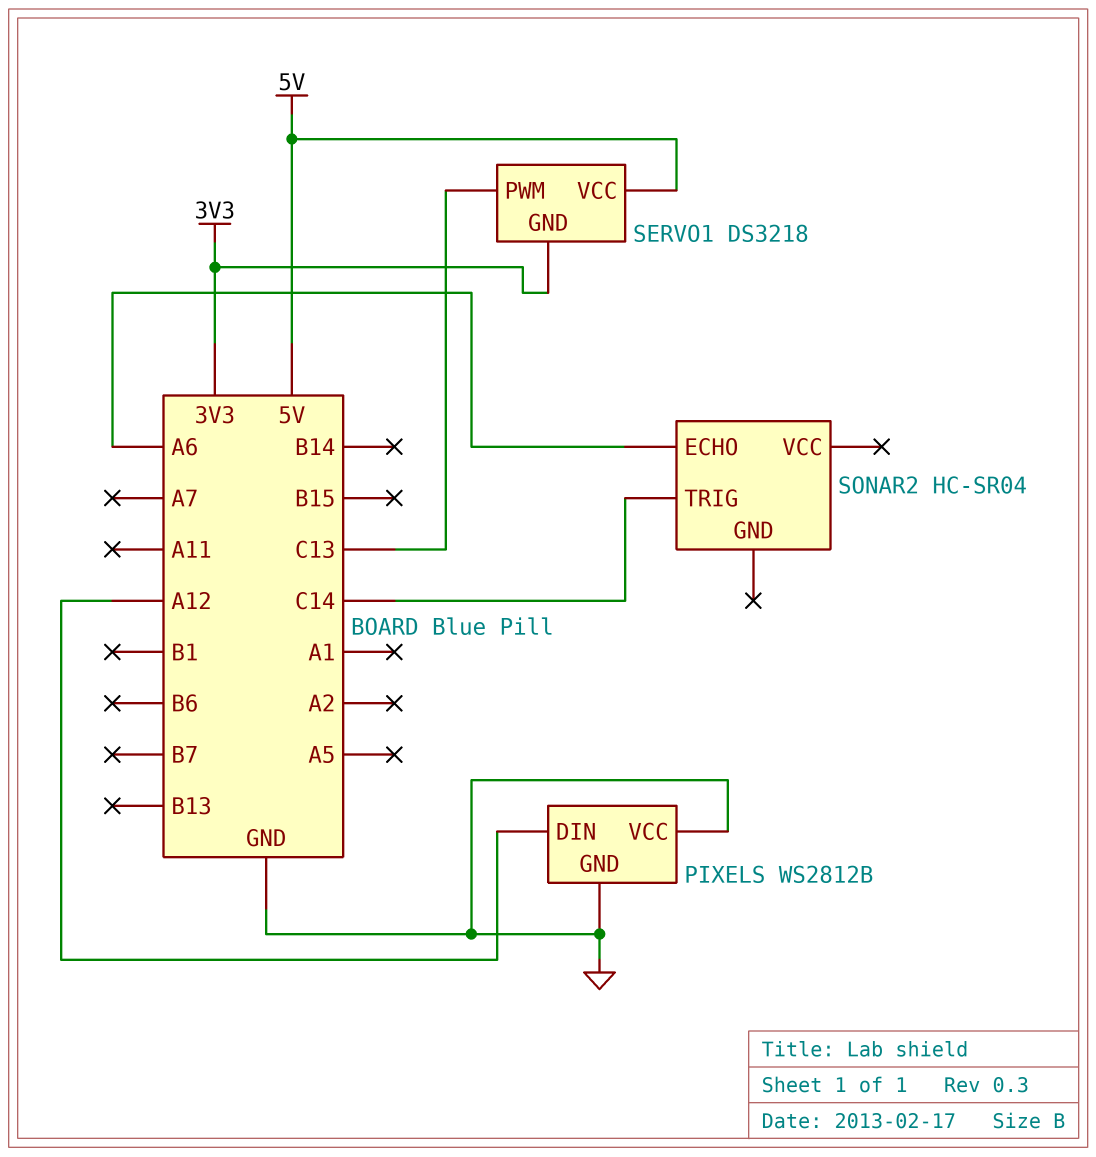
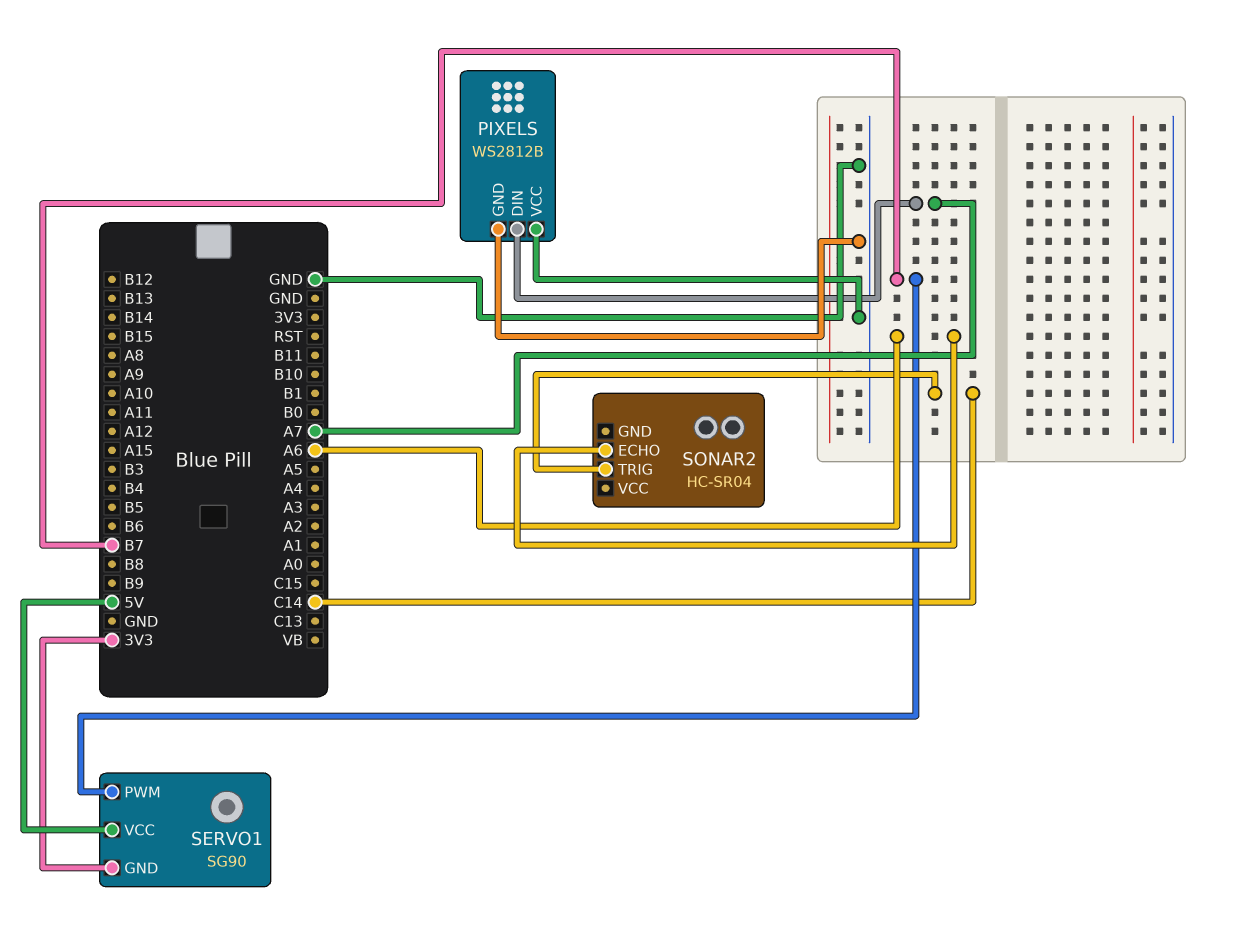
PIXELS pin DIN: A12 -> A7
SERVO1: DS3218 -> SG90
SERVO1 pin PWM: C13 -> B7

